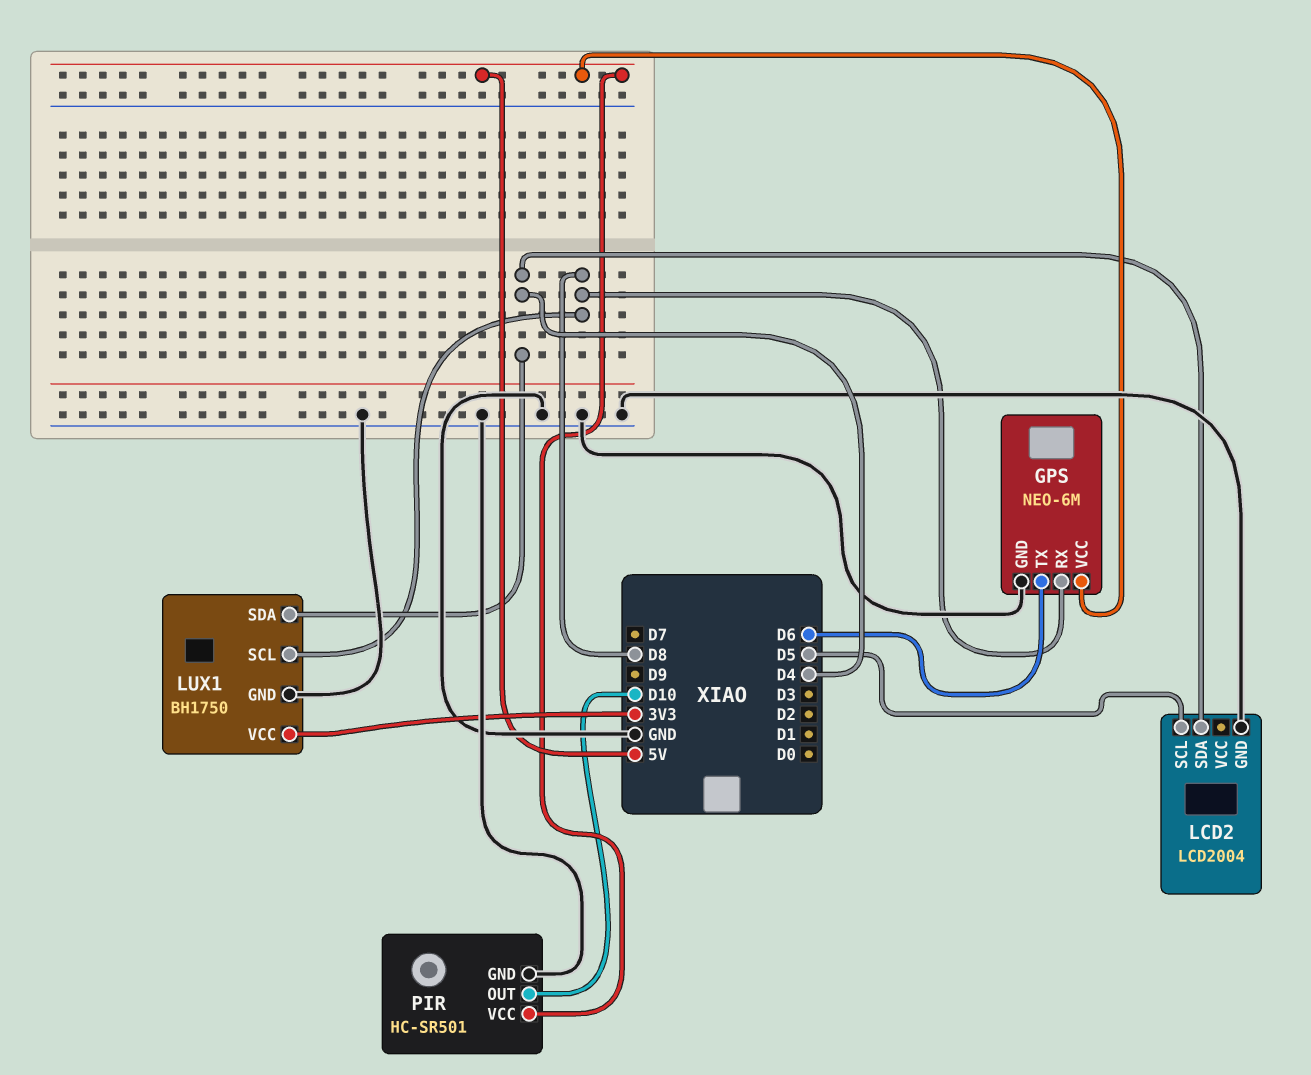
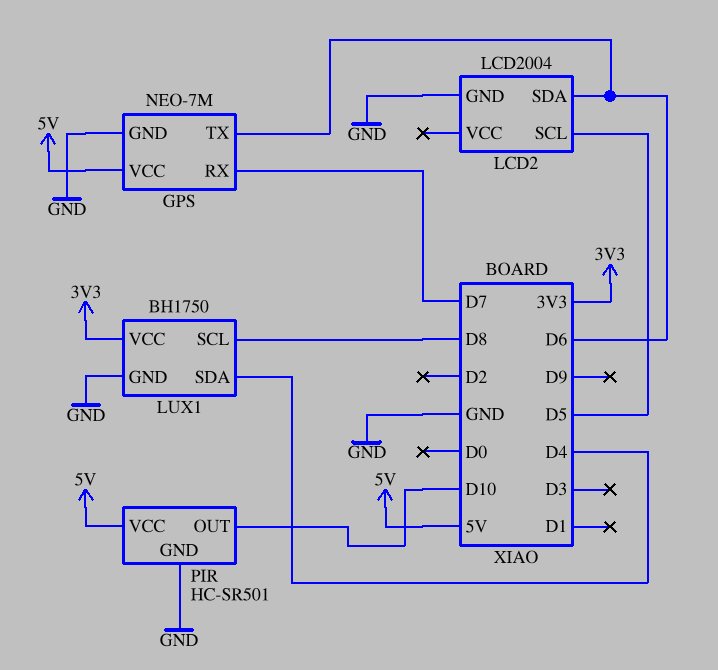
GPS: NEO-6M -> NEO-7M
GPS pin RX: D8 -> D7
LCD2 pin SDA: D4 -> D6

